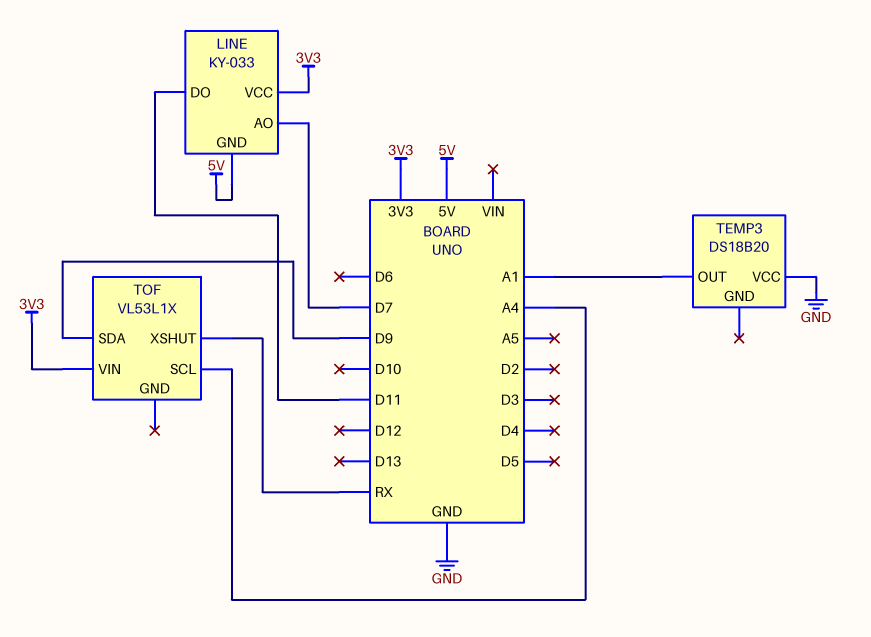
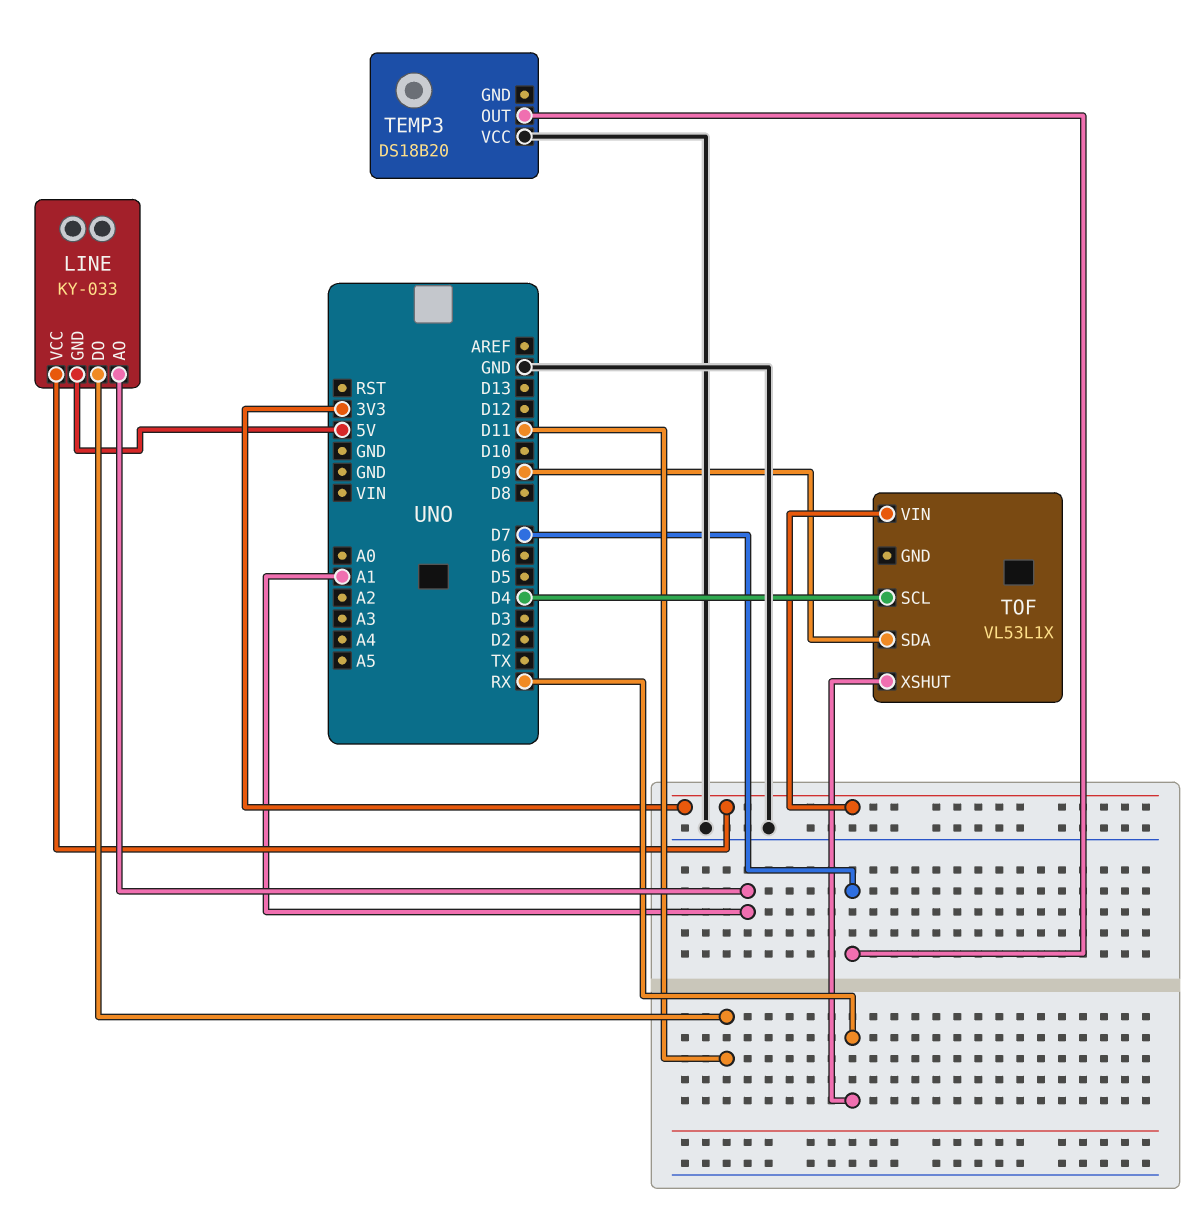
LINE pin AO: D7 -> A1
TEMP3 pin OUT: A1 -> D7
TOF pin SCL: A4 -> D4

